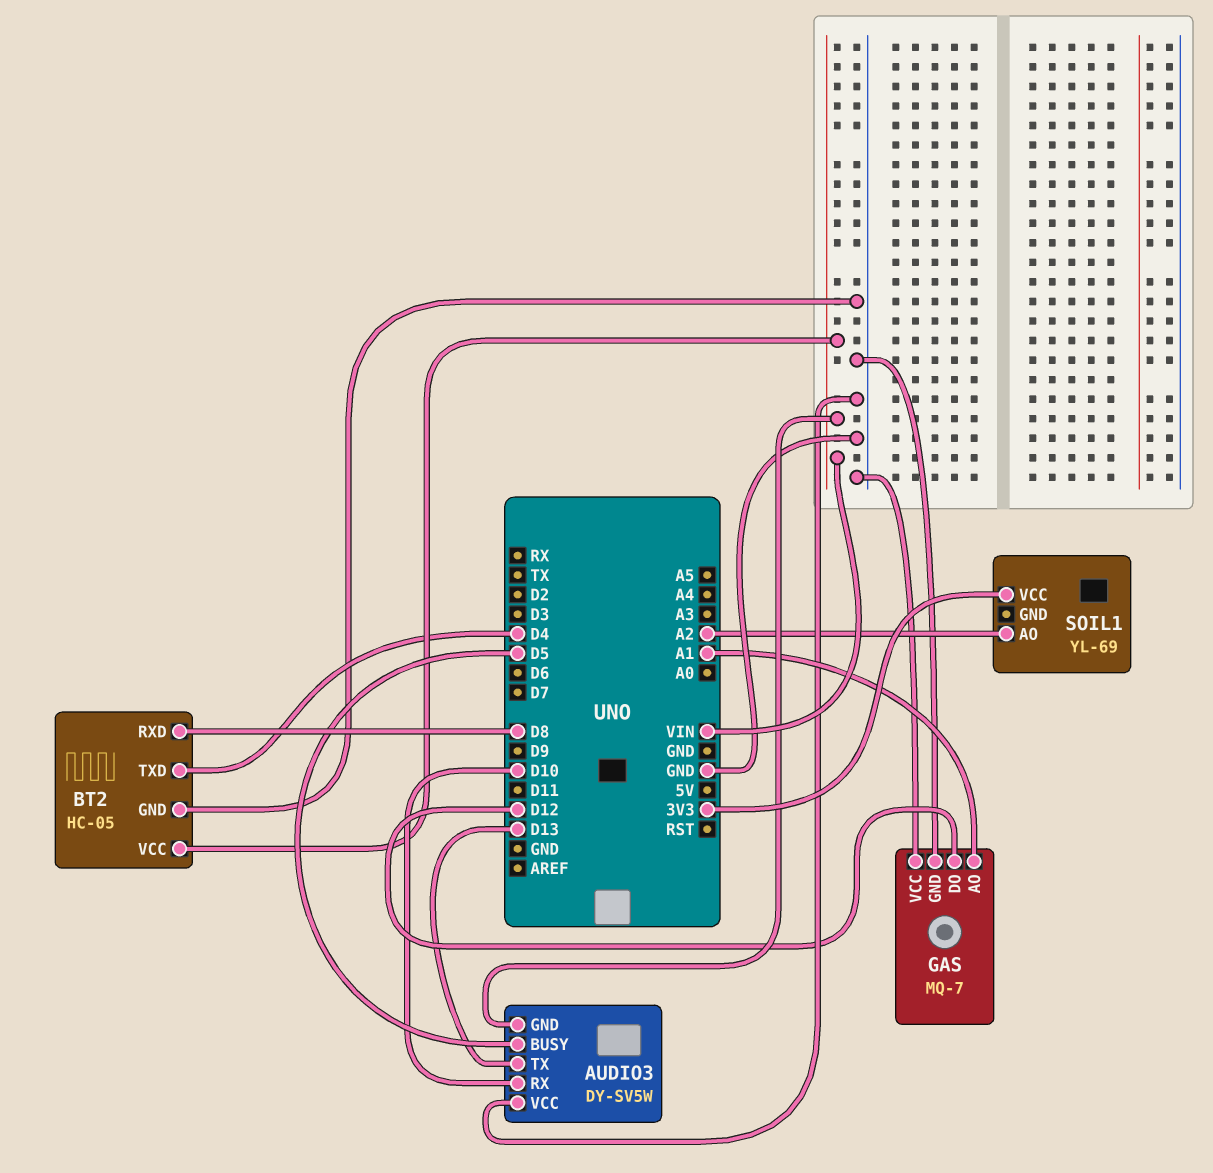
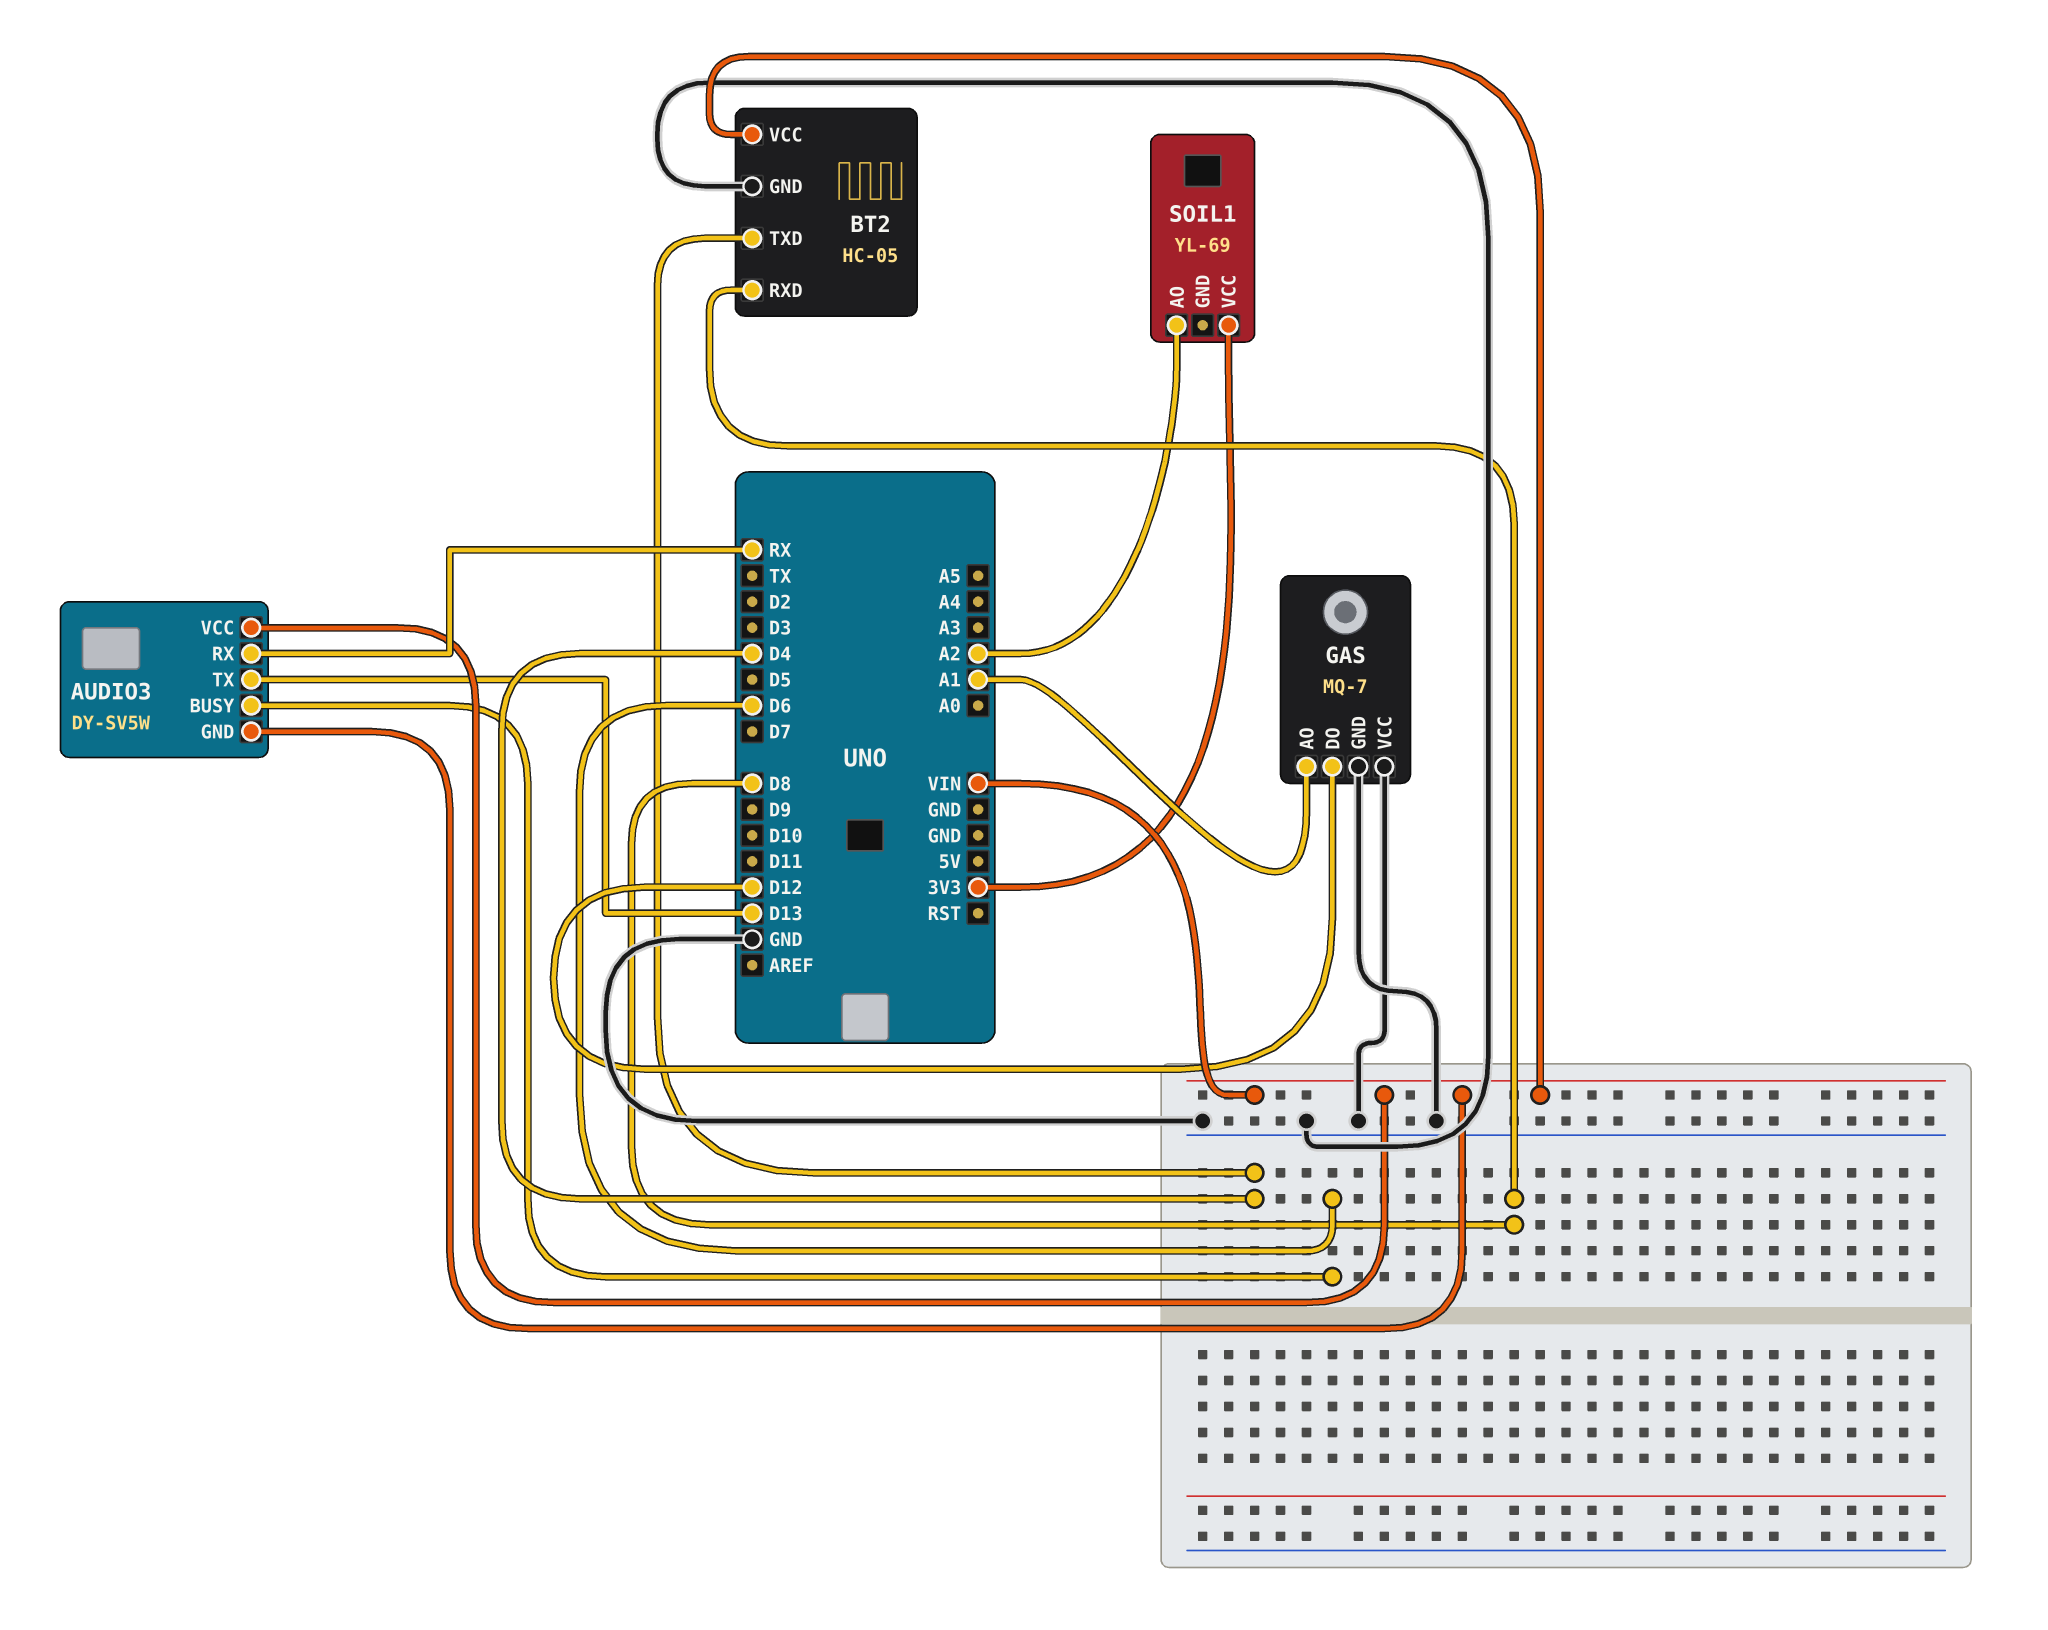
AUDIO3 pin BUSY: D5 -> D6
AUDIO3 pin RX: D10 -> RX
AUDIO3 pin VCC: GND -> VIN

